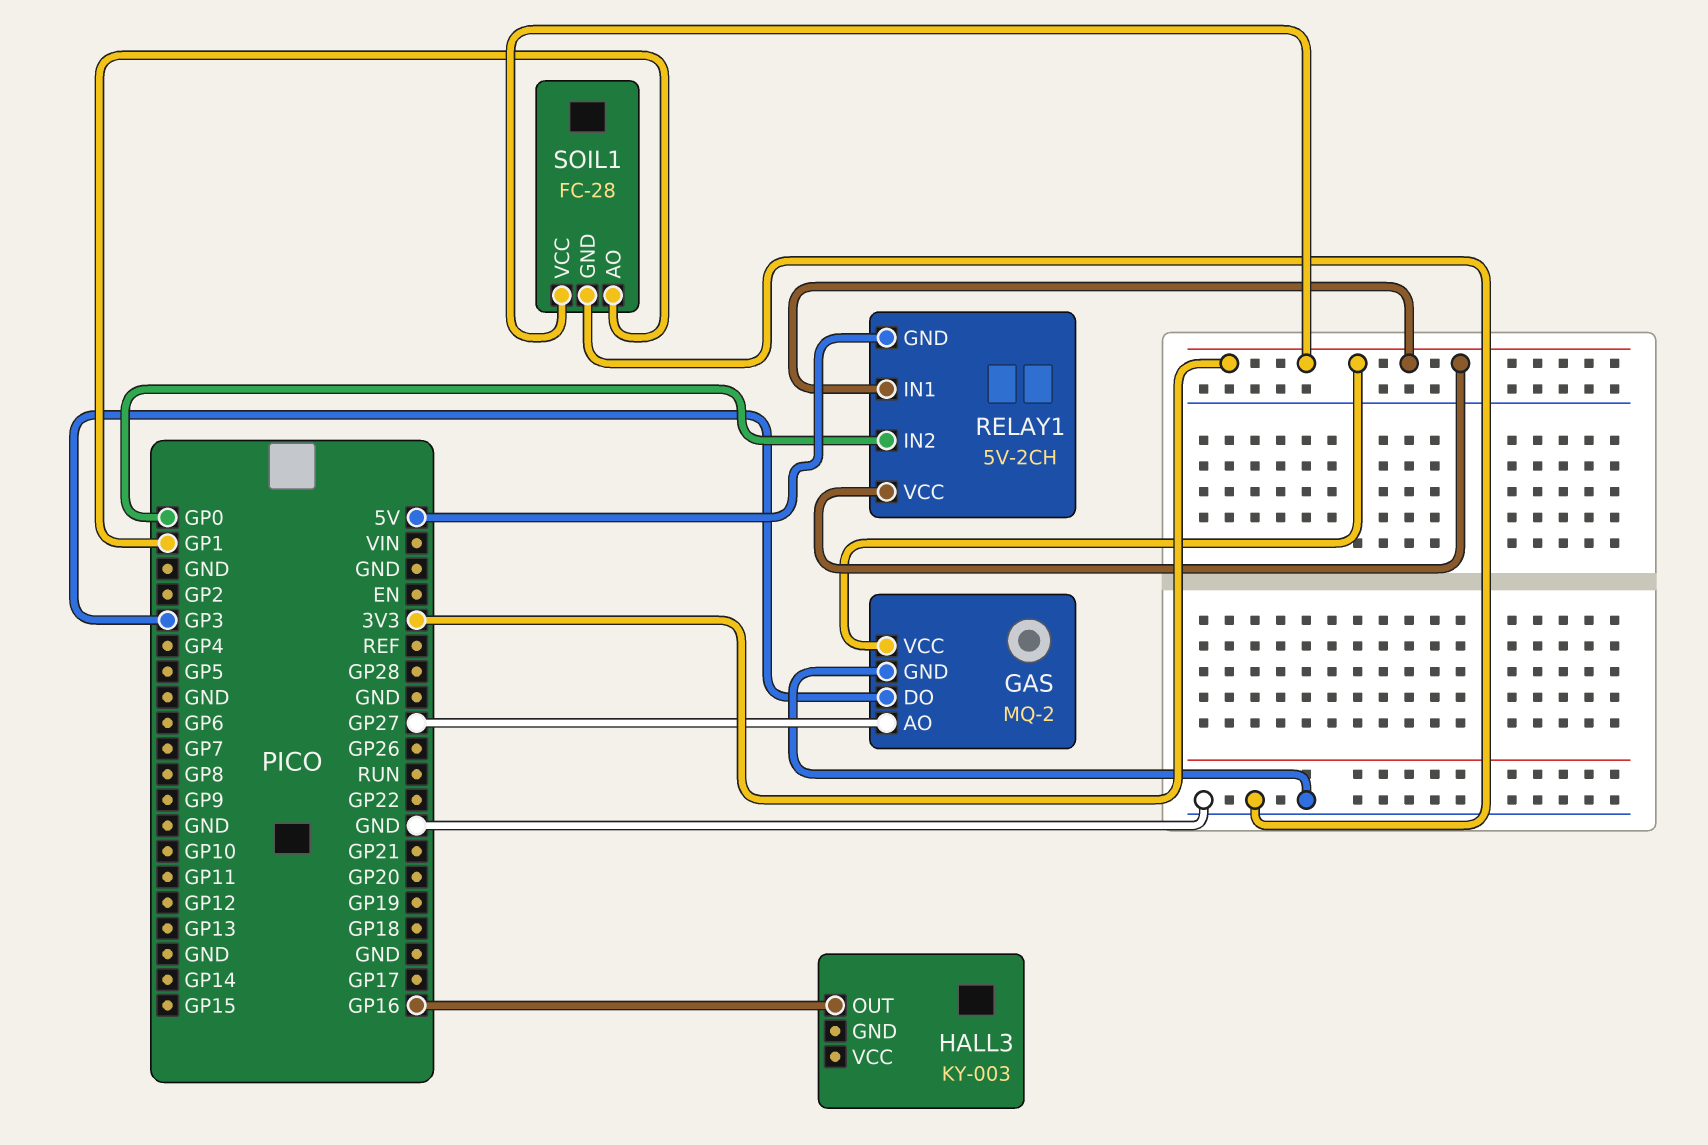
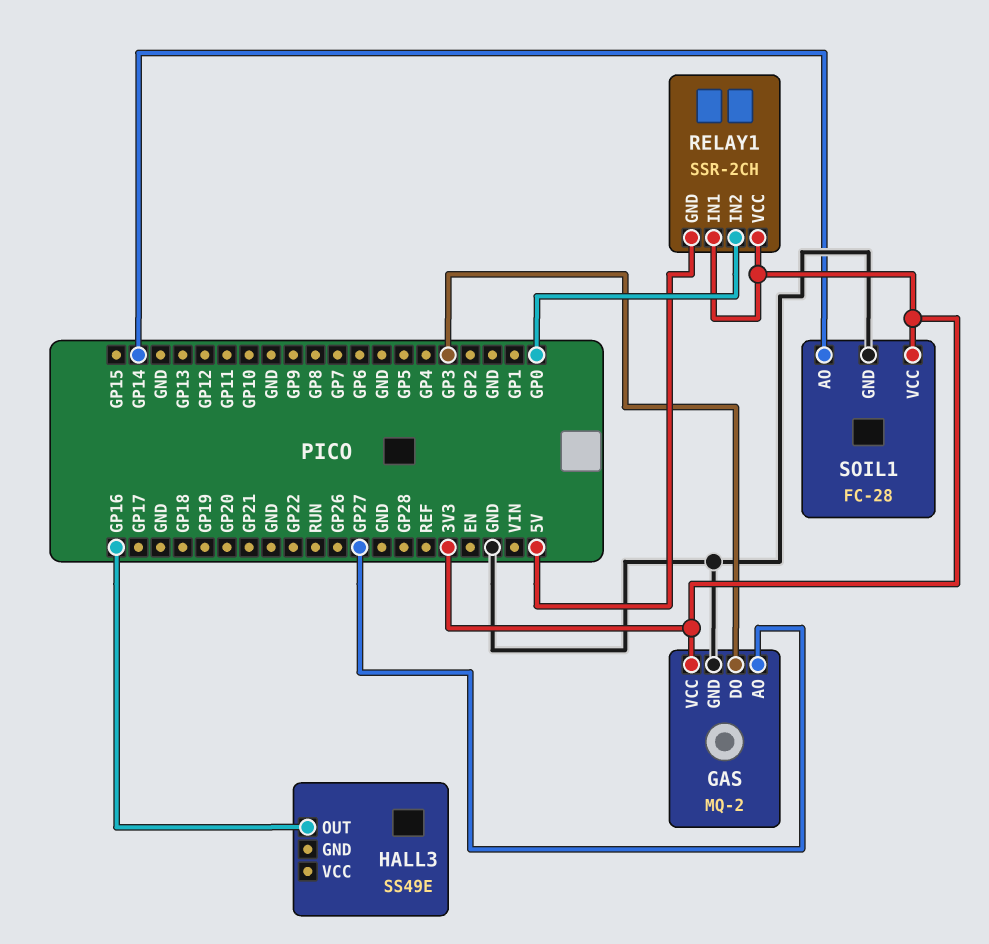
HALL3: KY-003 -> SS49E
RELAY1: 5V-2CH -> SSR-2CH
SOIL1 pin AO: GP1 -> GP14

